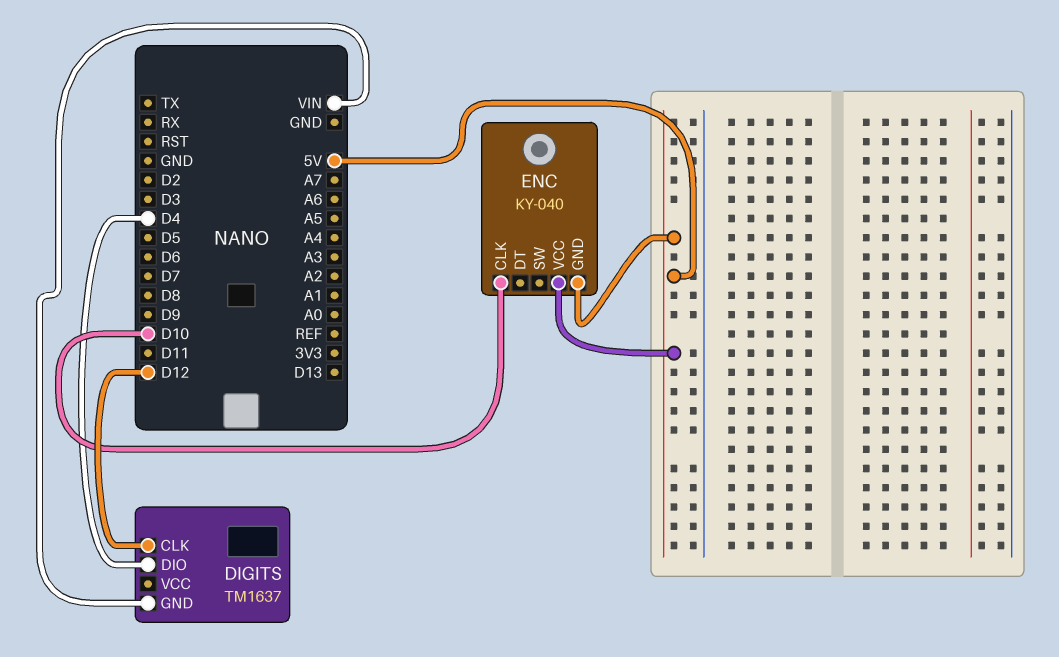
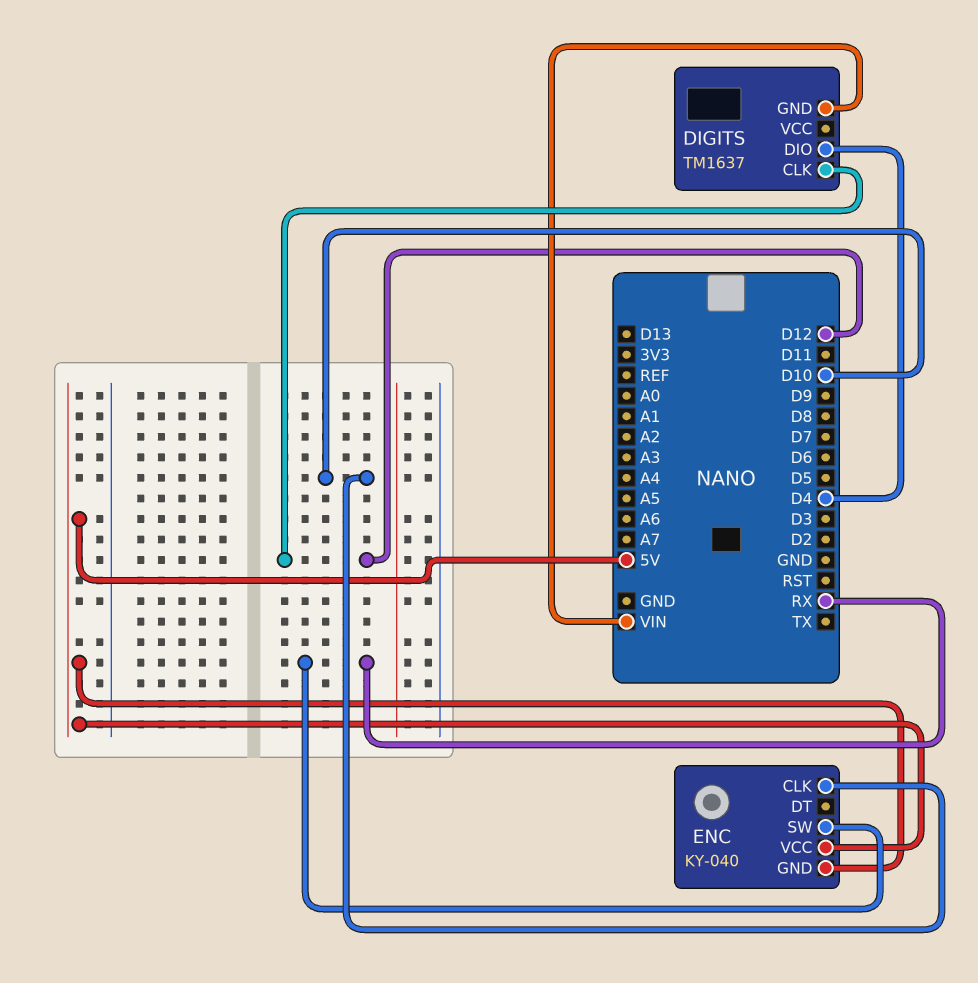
ENC pin SW: none -> RX

